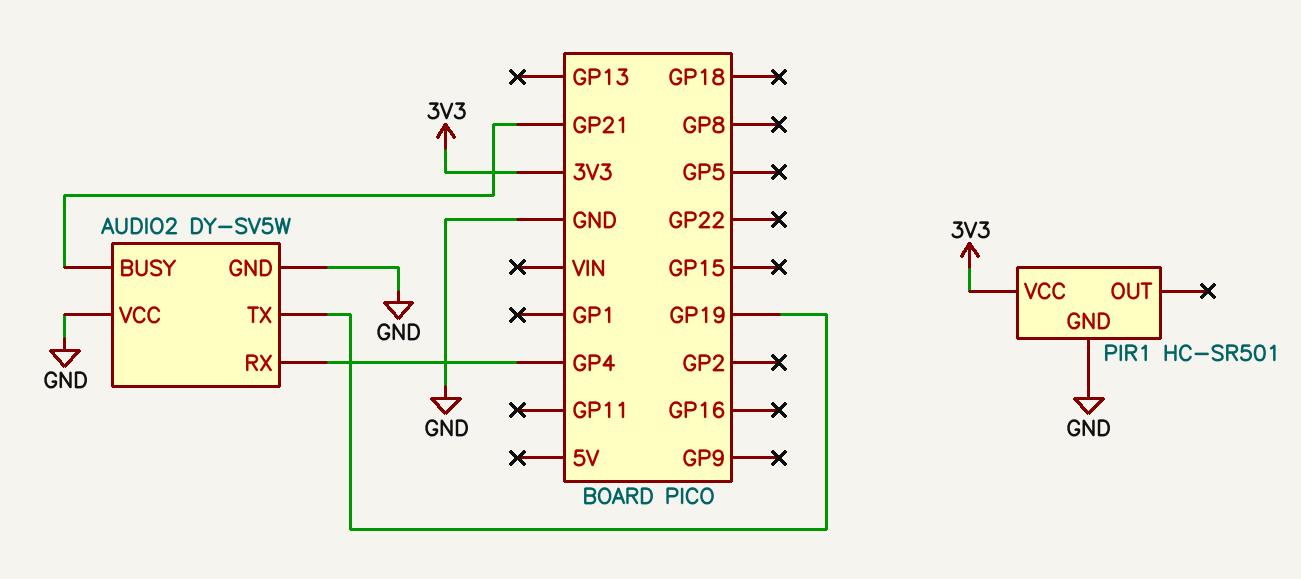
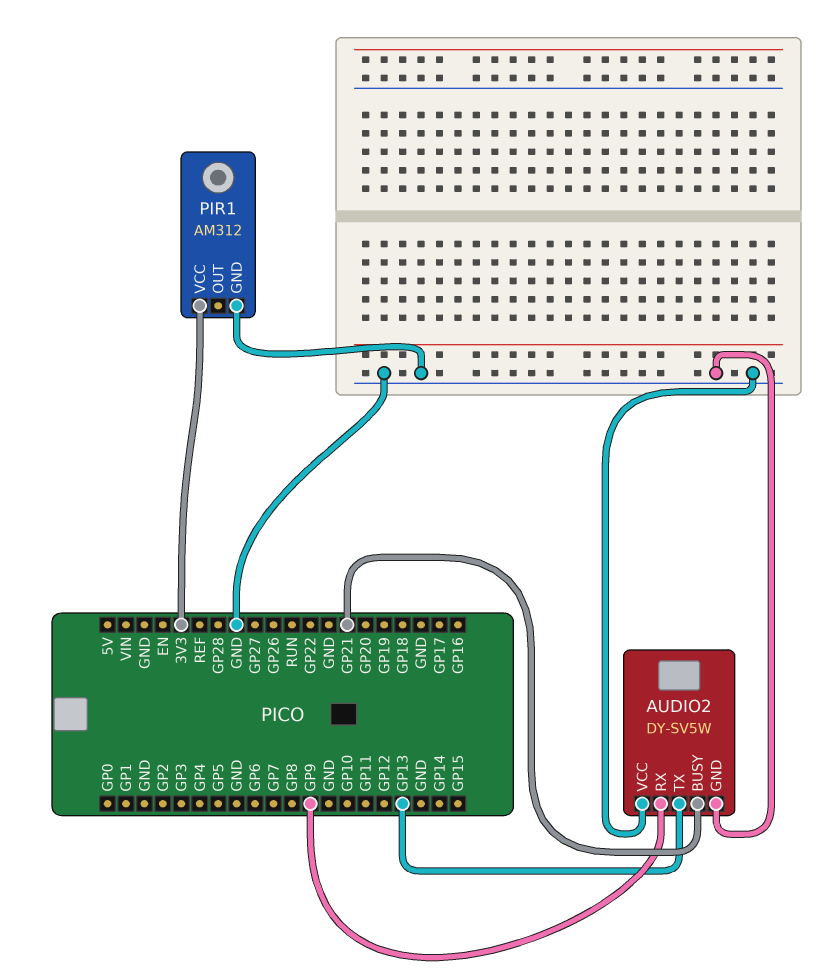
AUDIO2 pin RX: GP4 -> GP9
AUDIO2 pin TX: GP19 -> GP13
PIR1: HC-SR501 -> AM312

